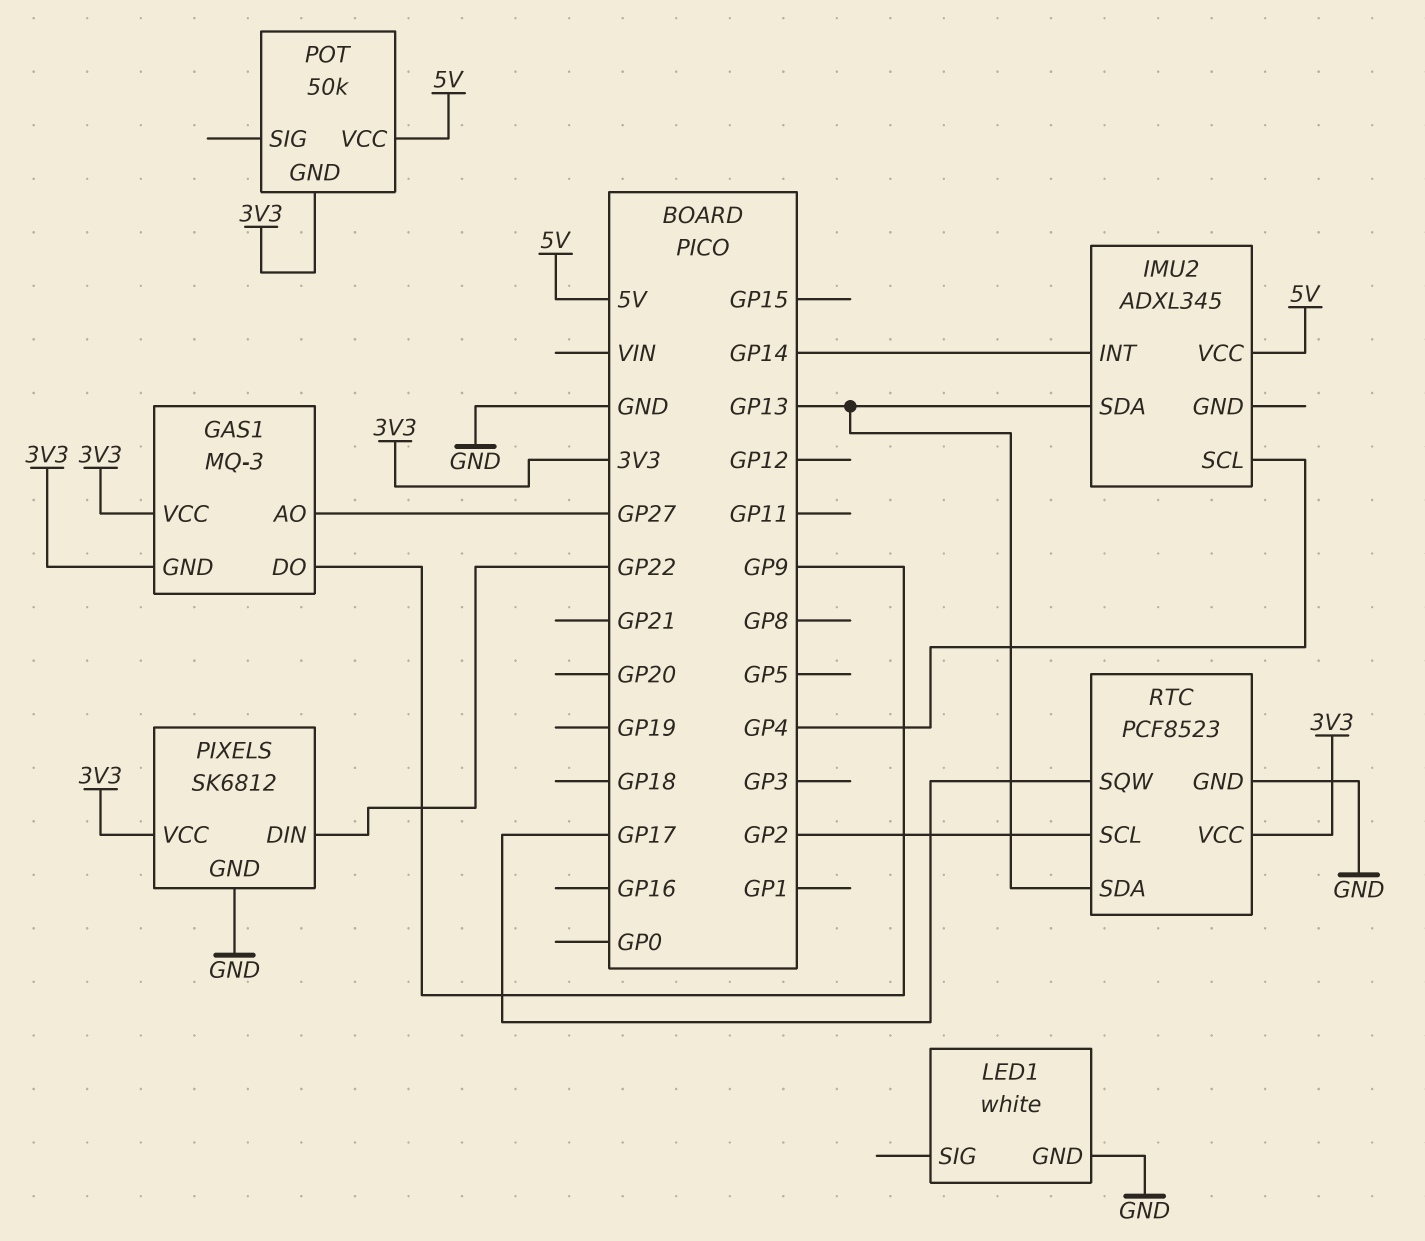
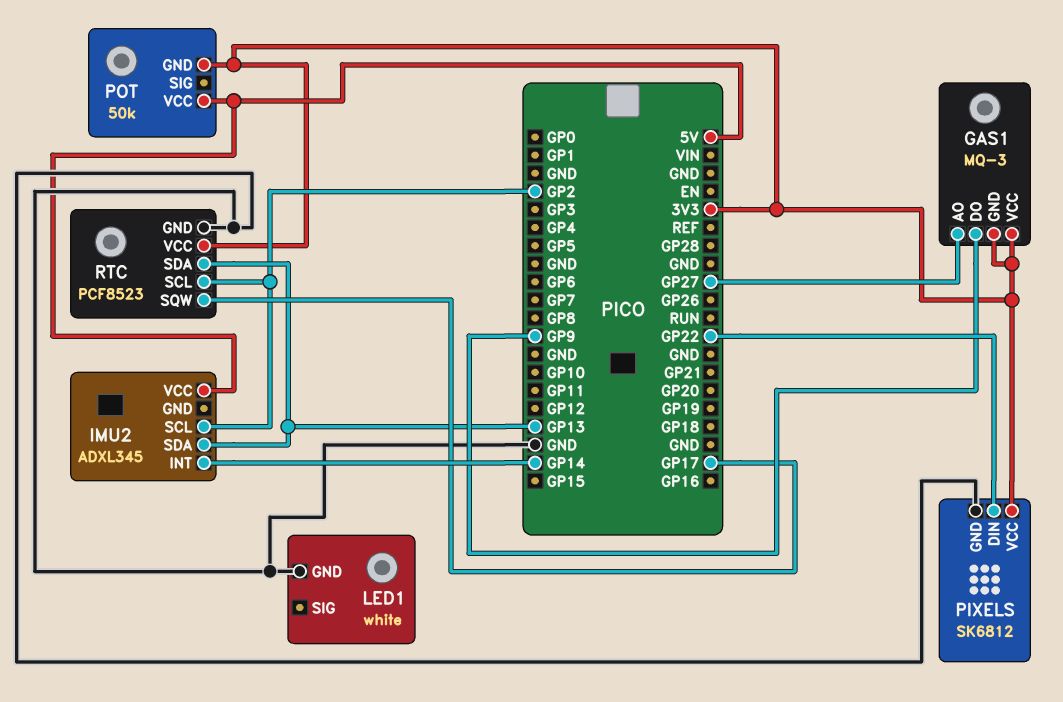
IMU2 pin SCL: GP4 -> GP2

